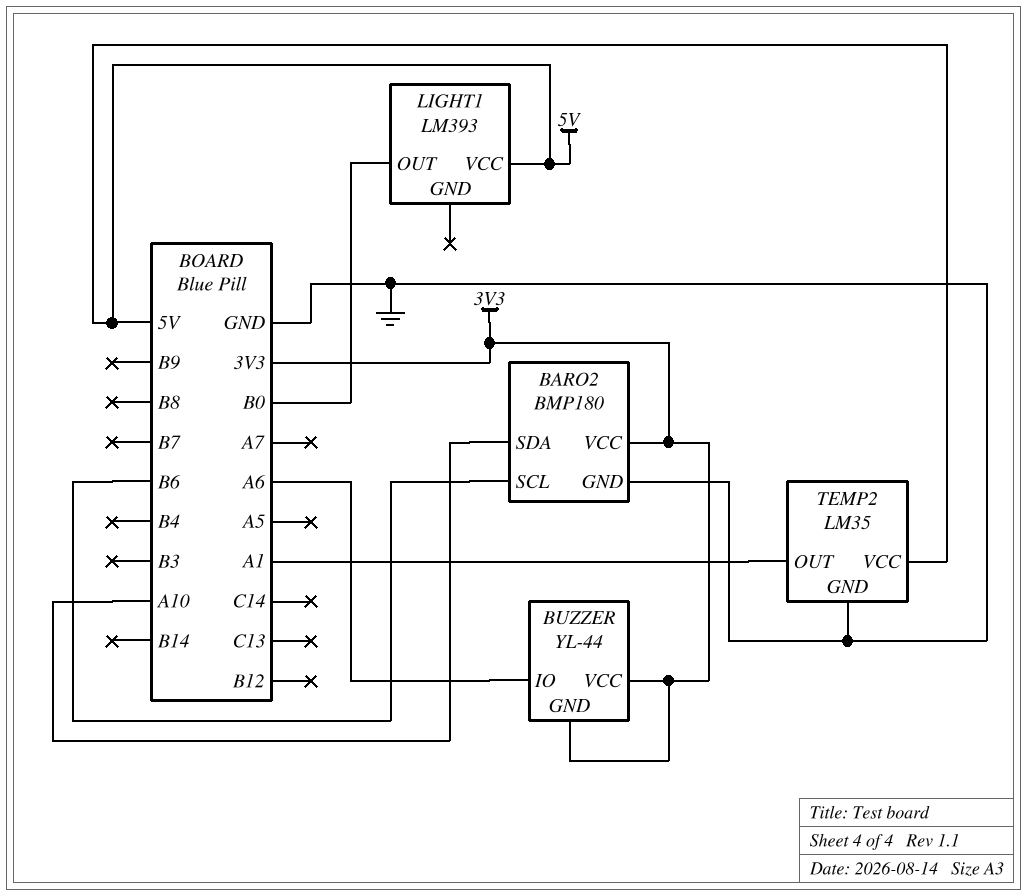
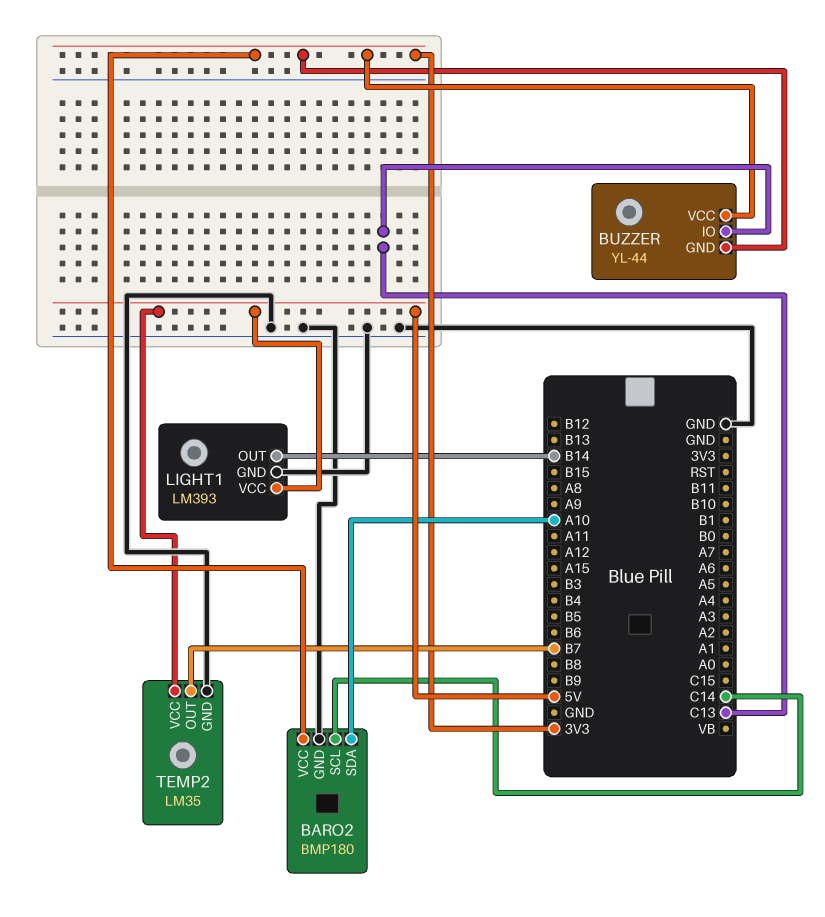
BARO2 pin SCL: B6 -> C14
BUZZER pin IO: A6 -> C13
LIGHT1 pin GND: none -> GND
LIGHT1 pin OUT: B0 -> B14
TEMP2 pin OUT: A1 -> B7

